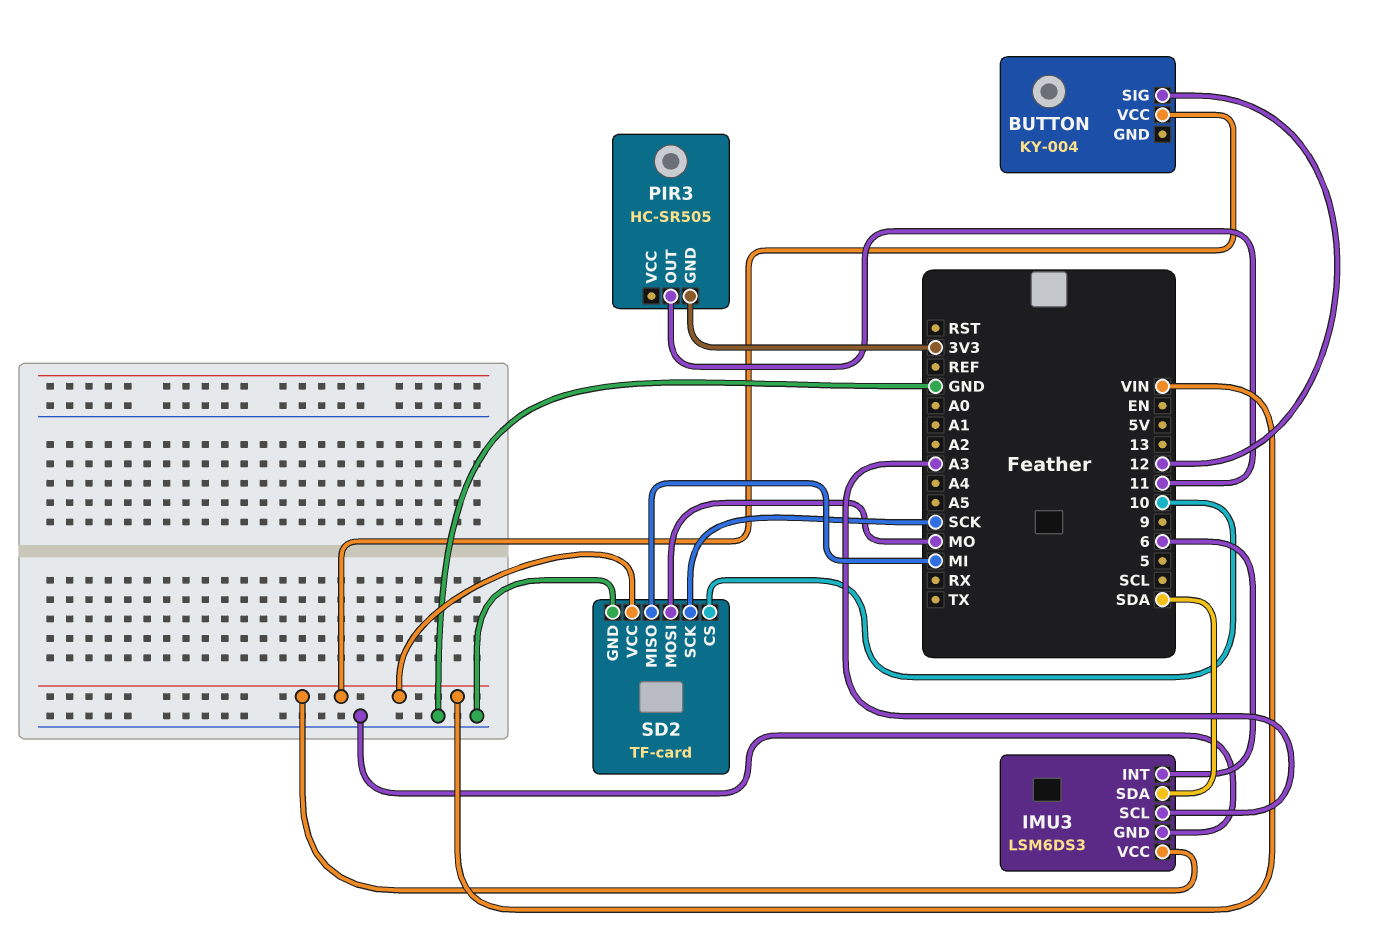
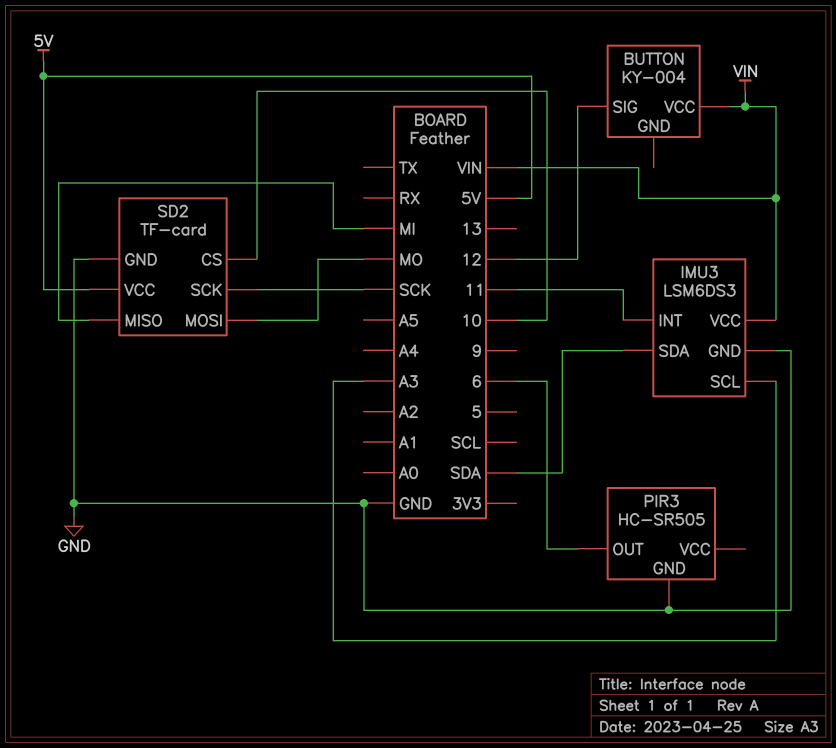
IMU3 pin INT: 6 -> 11
PIR3 pin GND: 3V3 -> GND
PIR3 pin OUT: 11 -> 6
SD2 pin VCC: VIN -> 5V

